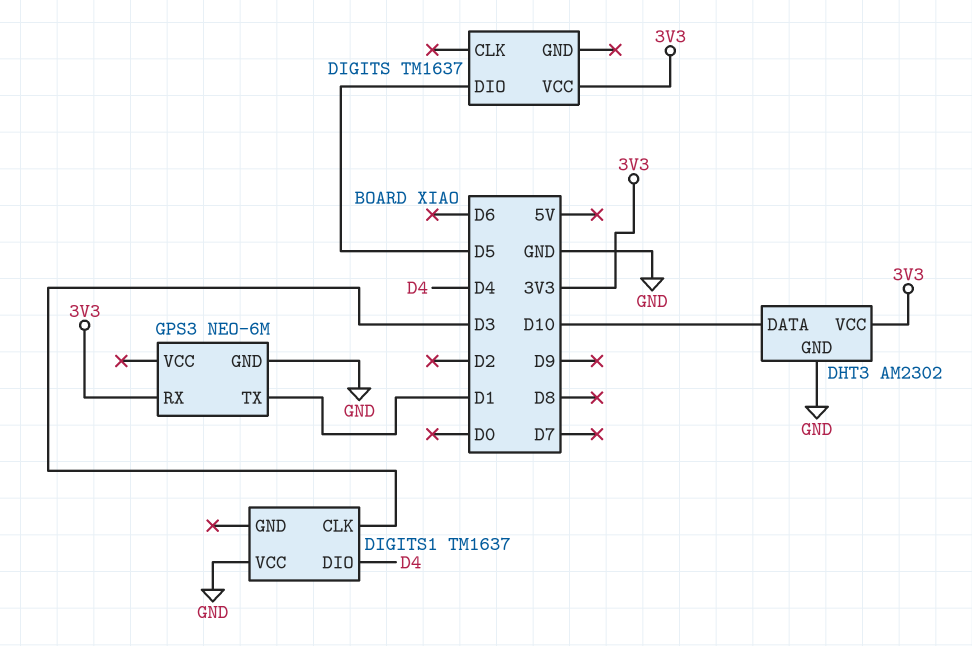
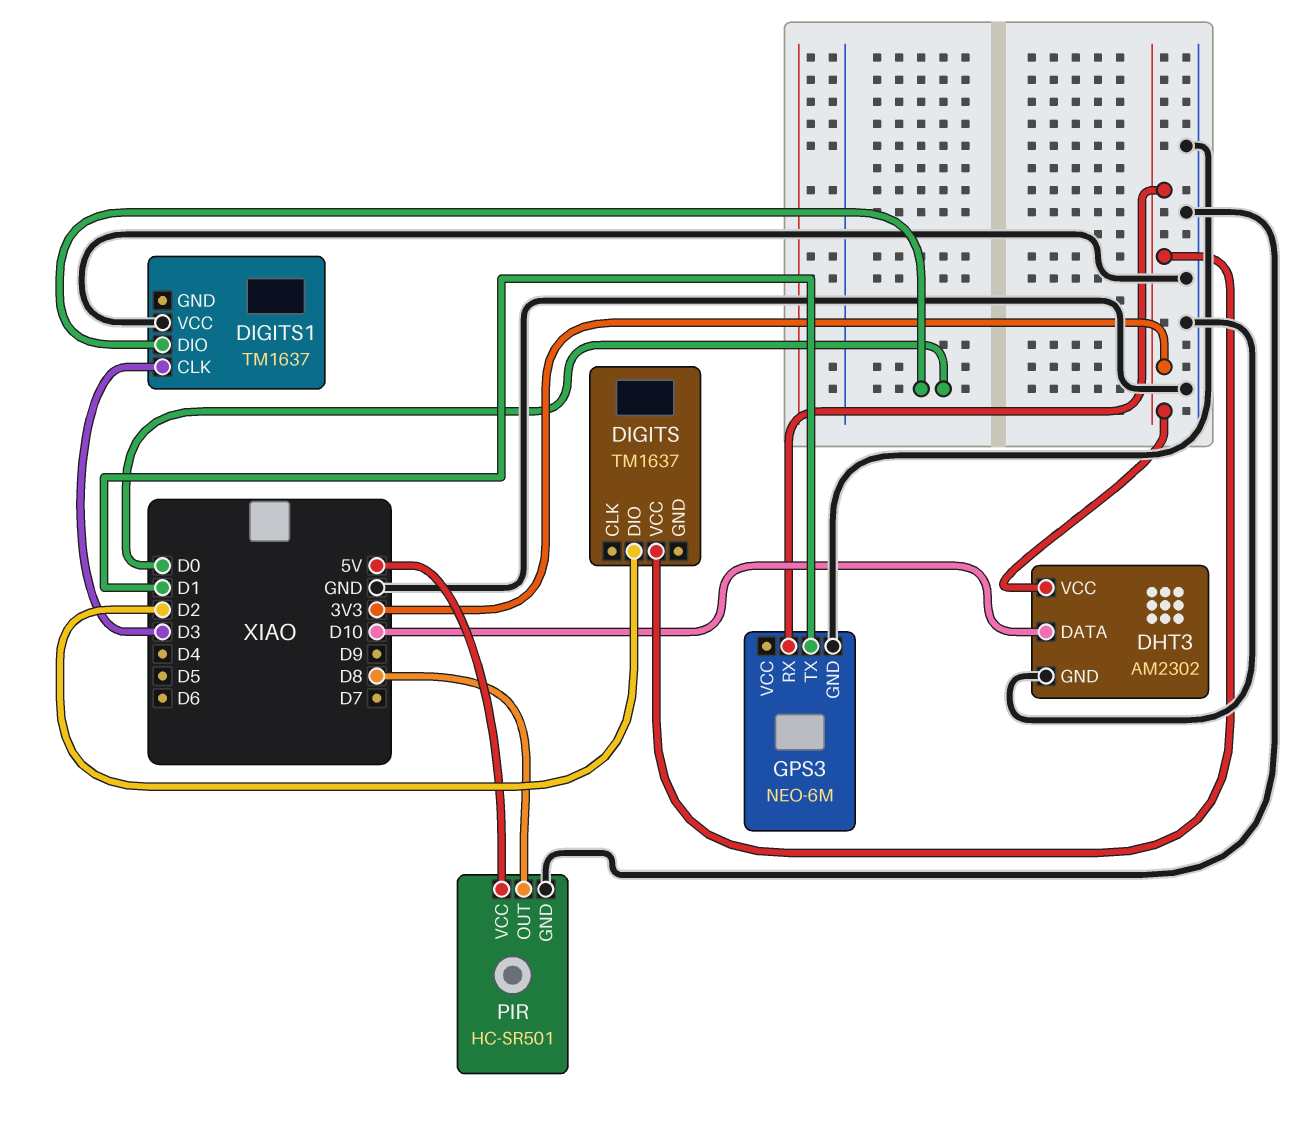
DIGITS pin DIO: D5 -> D2
DIGITS1 pin DIO: D4 -> D0
PIR: none -> HC-SR501
PIR pin GND: none -> GND
PIR pin OUT: none -> D8
PIR pin VCC: none -> 5V

